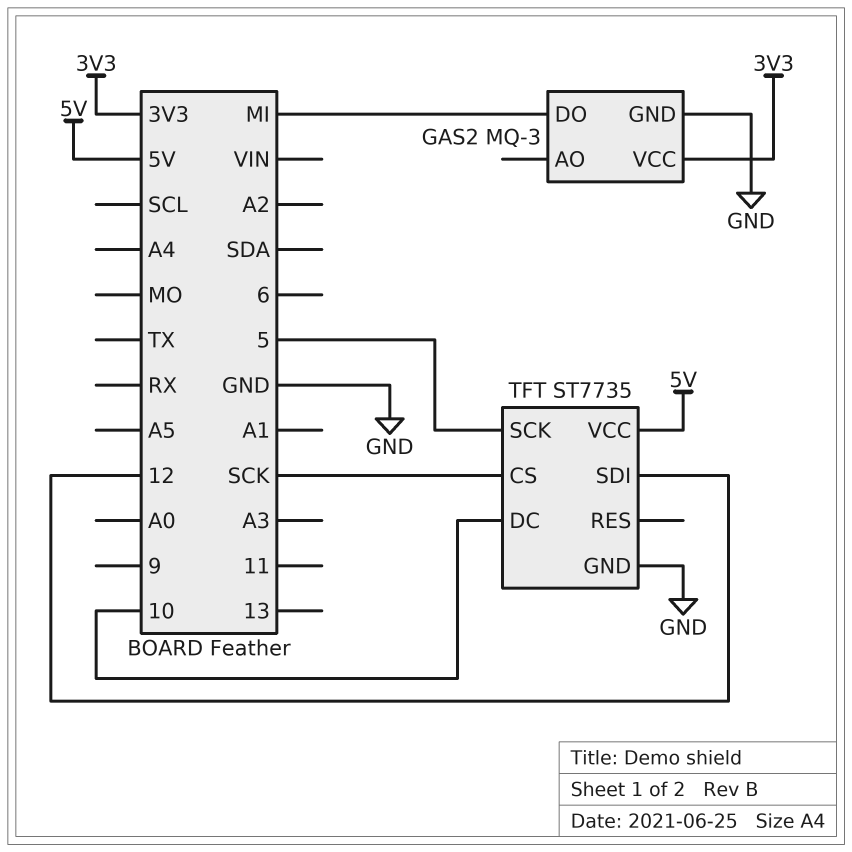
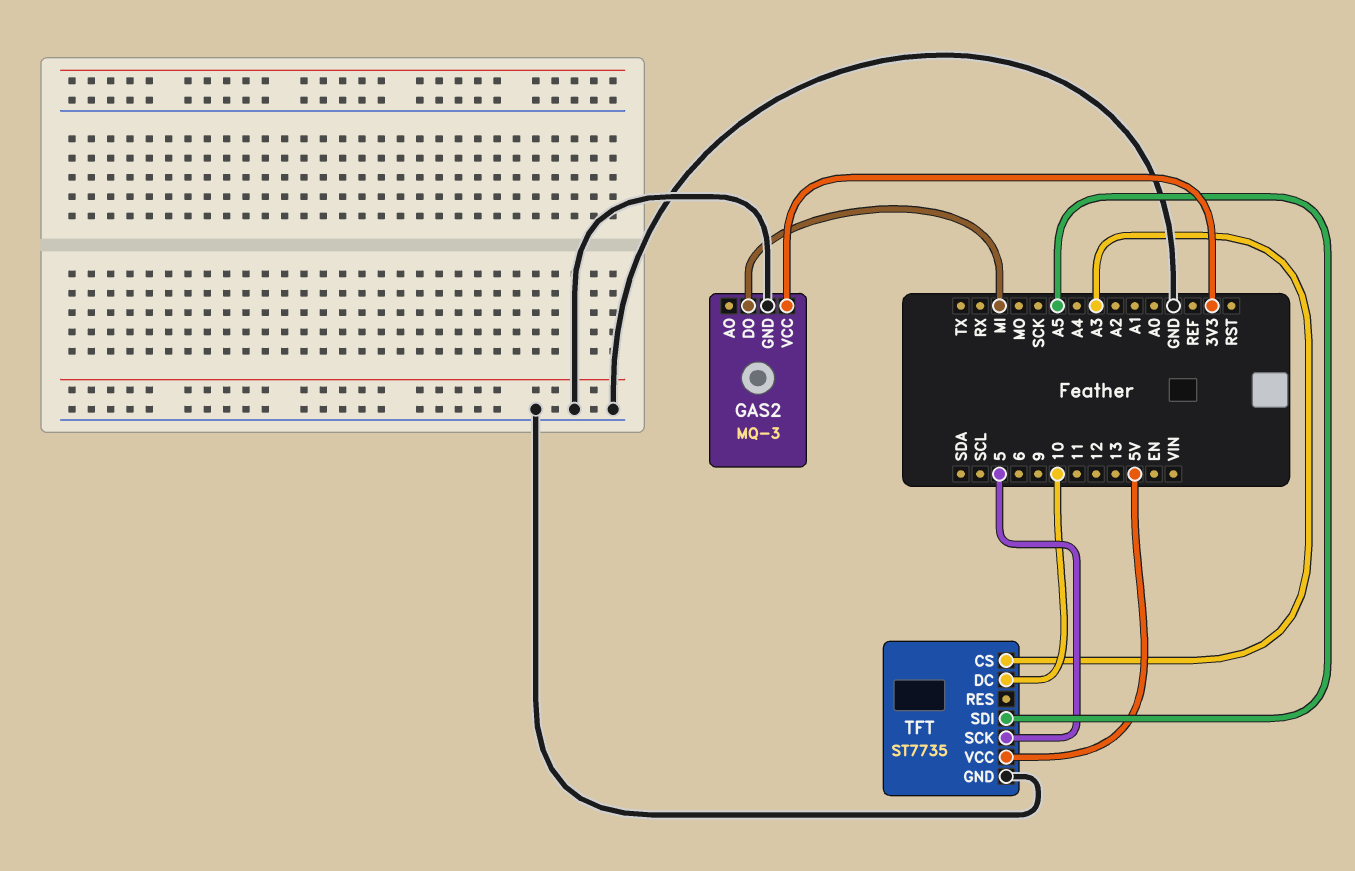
TFT pin CS: SCK -> A3
TFT pin SDI: 12 -> A5

